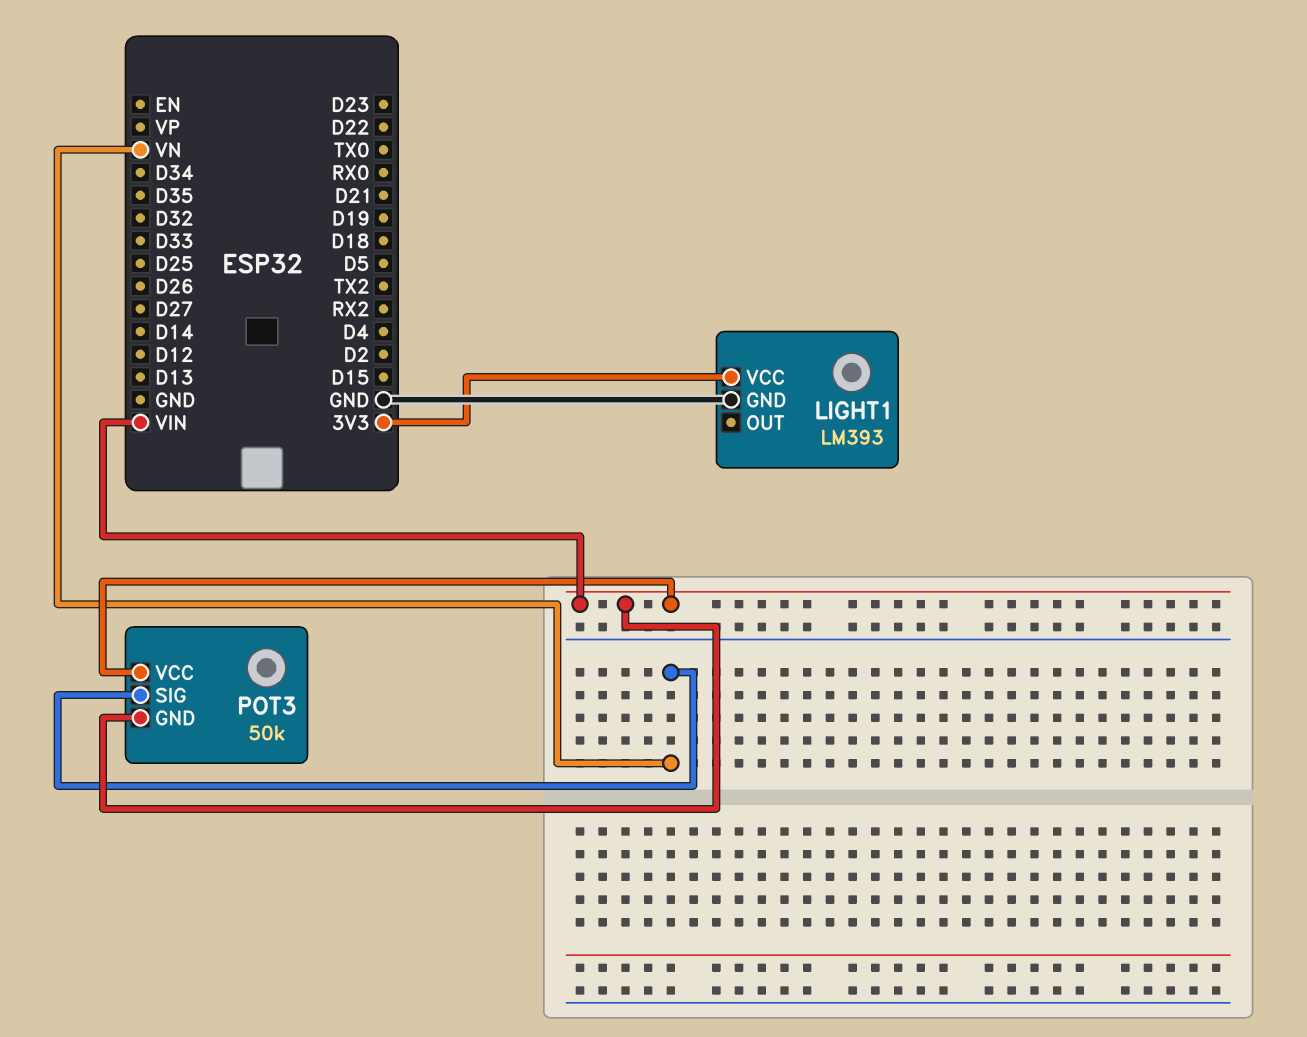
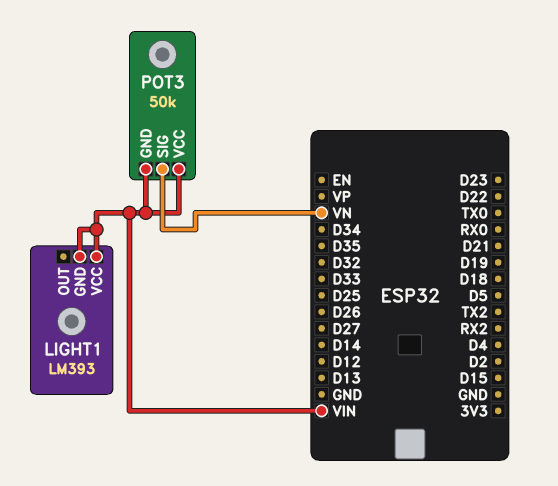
LIGHT1 pin GND: GND -> VIN
LIGHT1 pin VCC: 3V3 -> VIN

